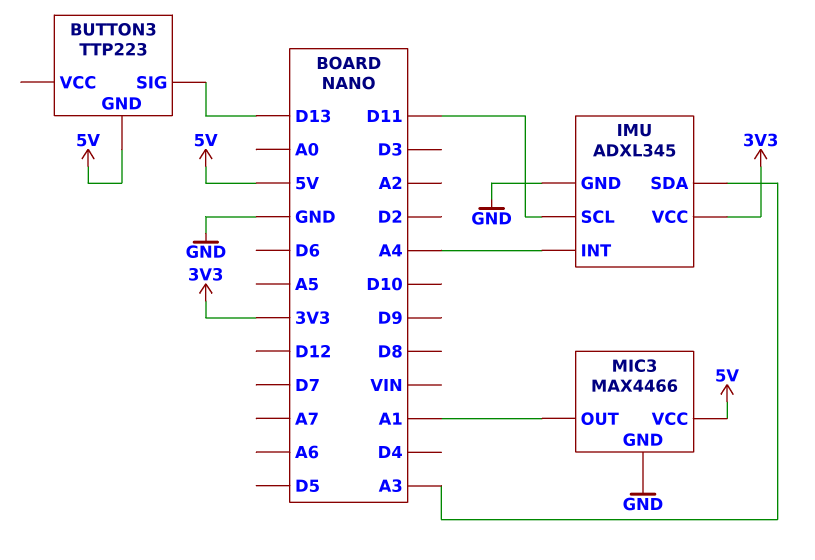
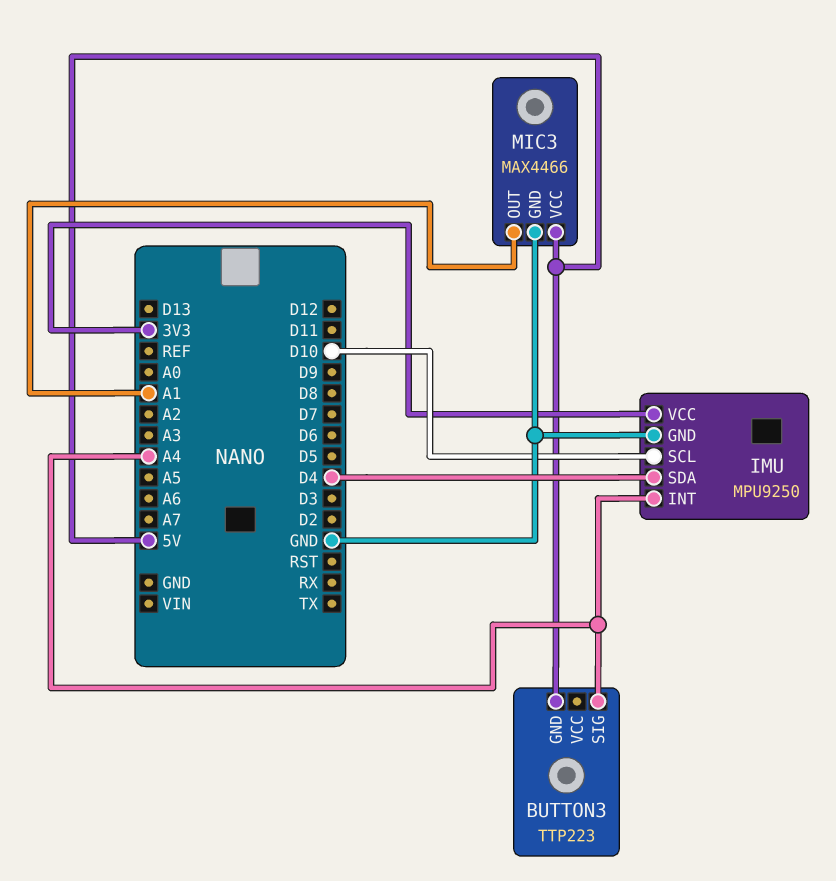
BUTTON3 pin SIG: D13 -> A4
IMU: ADXL345 -> MPU9250
IMU pin SCL: D11 -> D10
IMU pin SDA: A3 -> D4

